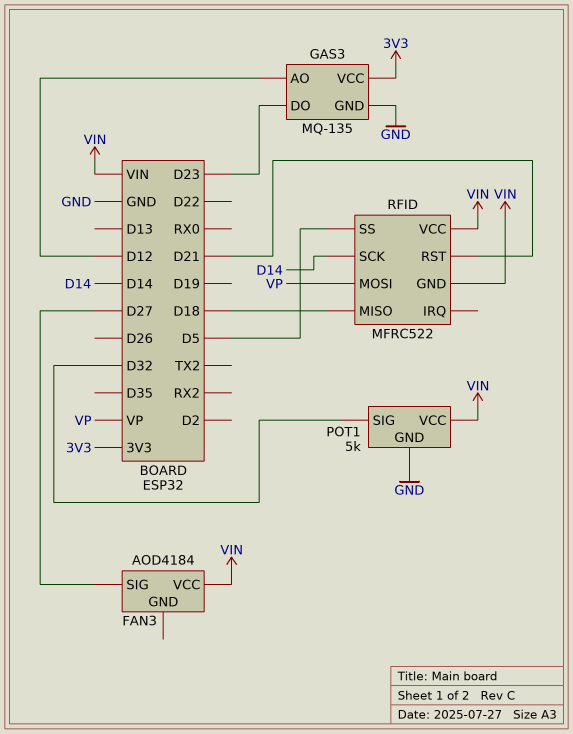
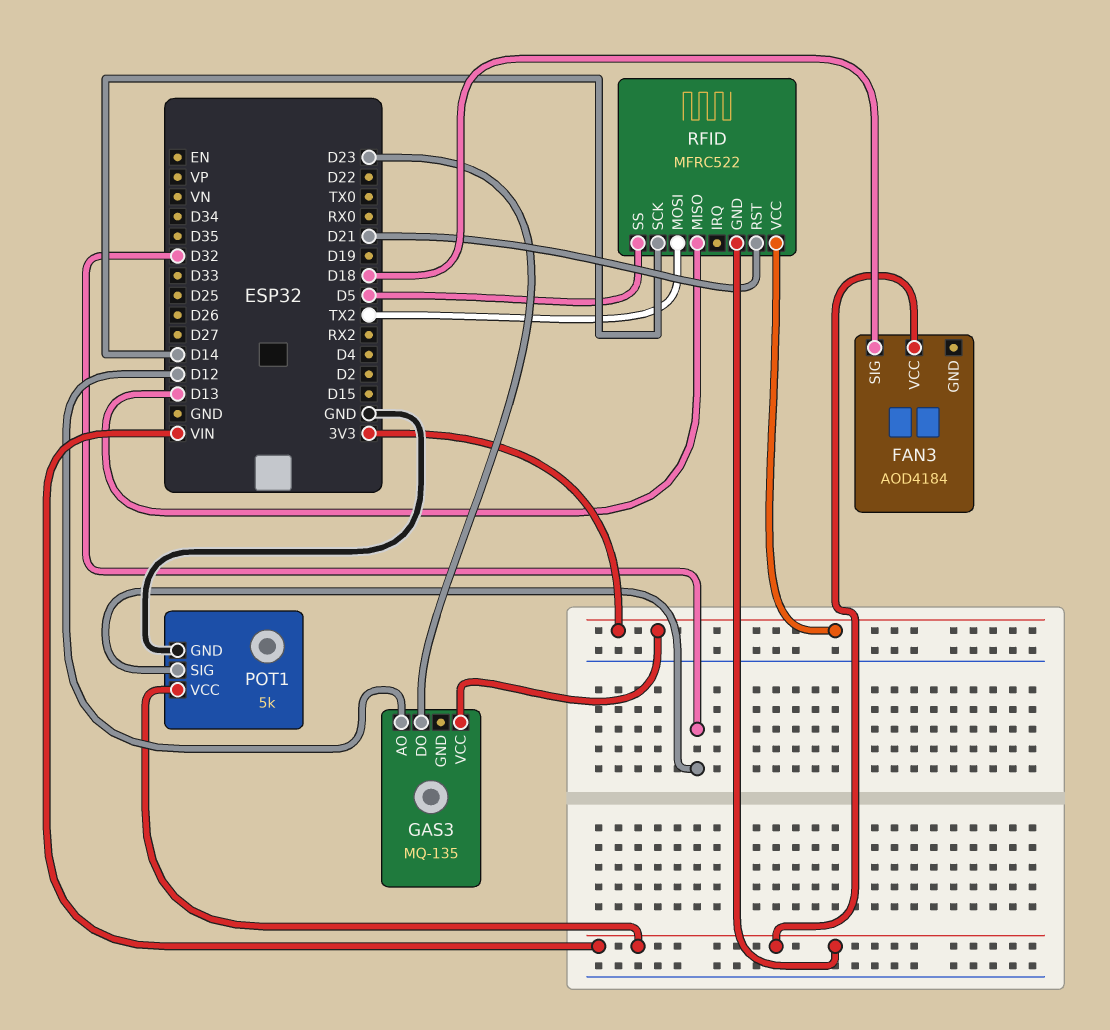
FAN3 pin SIG: D27 -> D18
GAS3 pin GND: GND -> none
RFID pin MISO: D18 -> D13
RFID pin MOSI: VP -> TX2
RFID pin VCC: VIN -> 3V3

